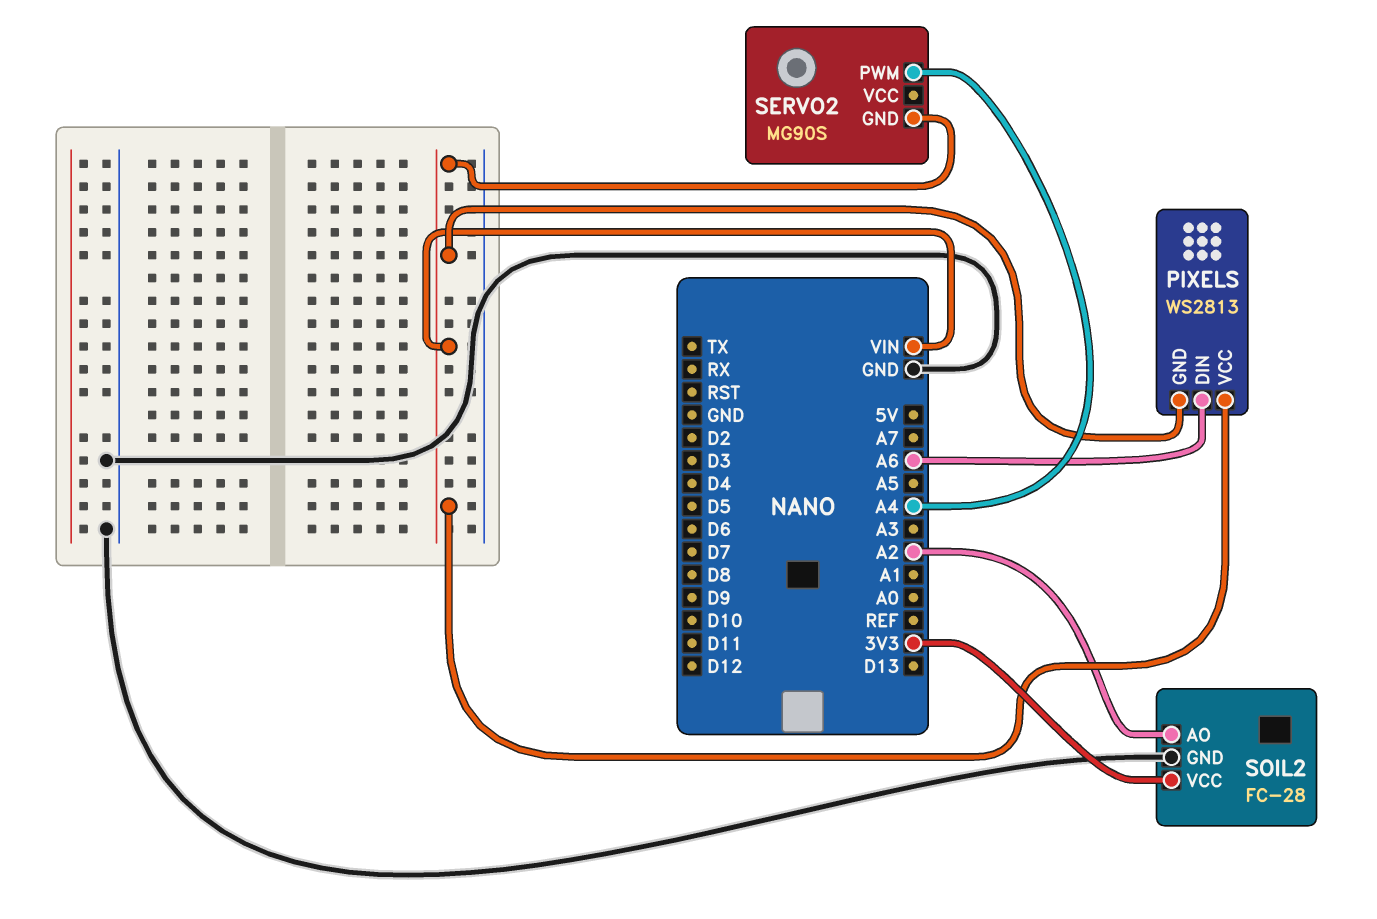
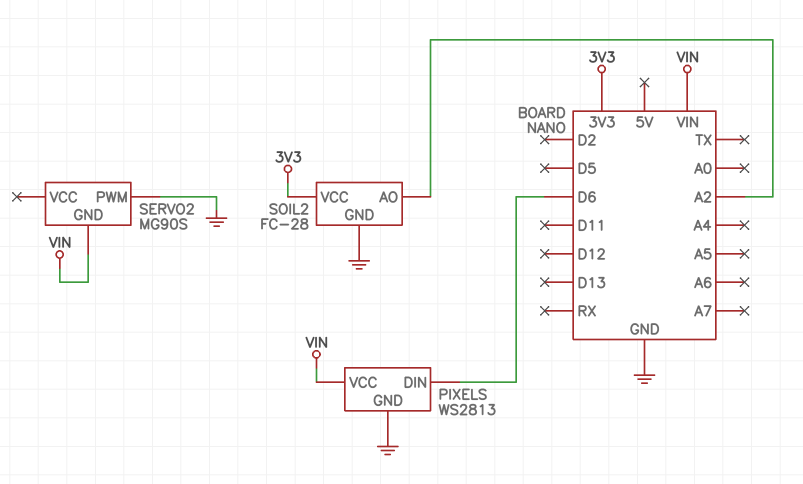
PIXELS pin DIN: A6 -> D6
PIXELS pin GND: VIN -> GND
SERVO2 pin PWM: A4 -> GND

